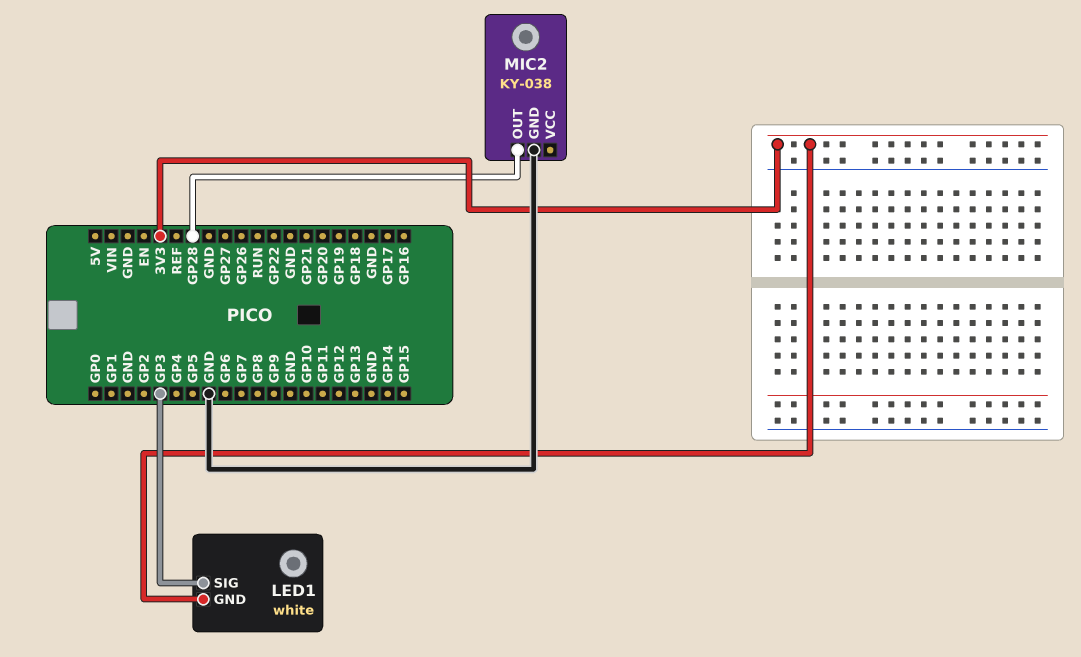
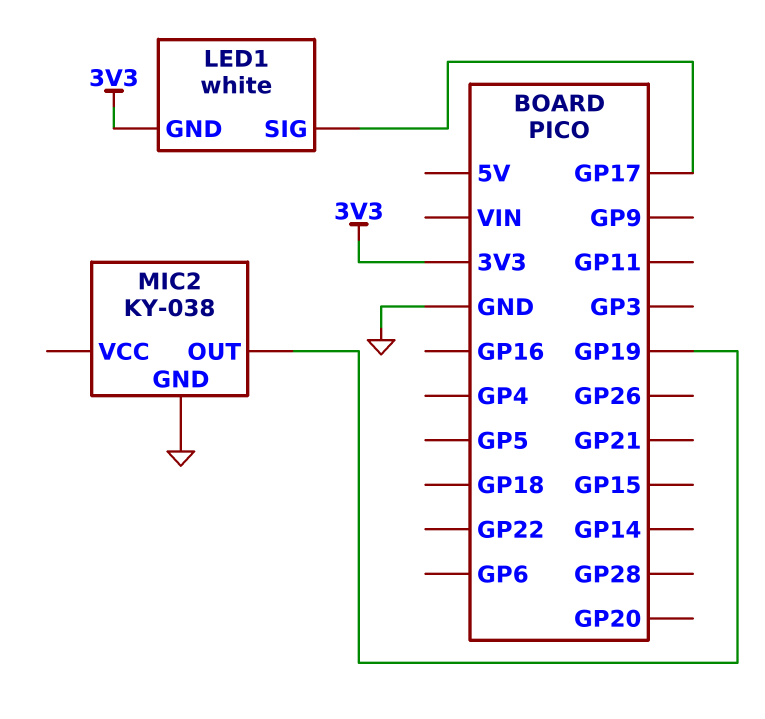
LED1 pin SIG: GP3 -> GP17
MIC2 pin OUT: GP28 -> GP19

